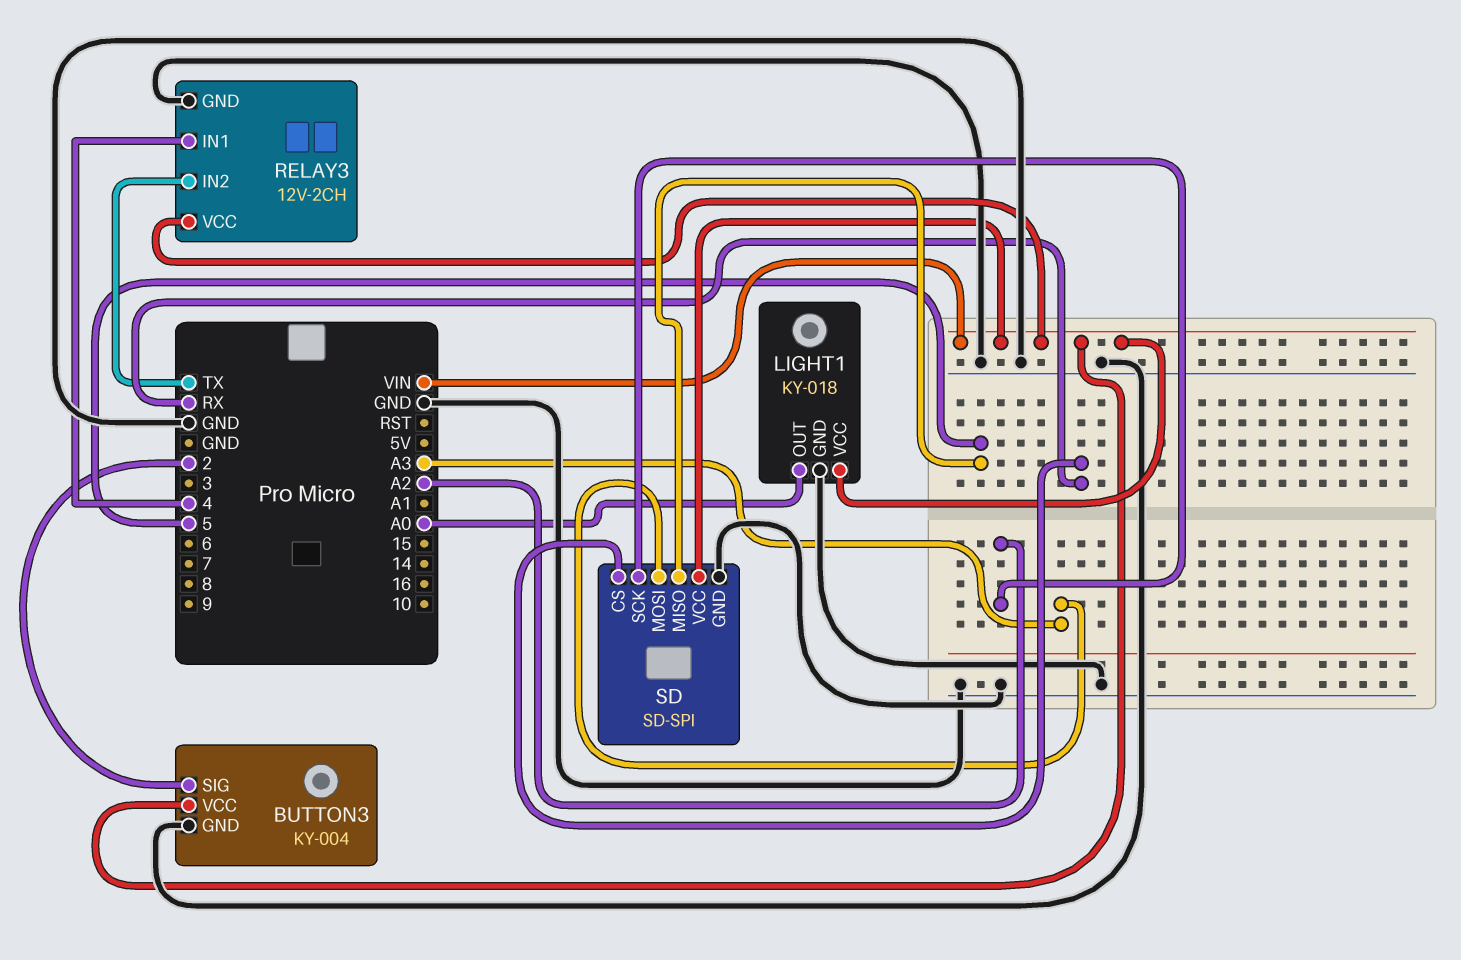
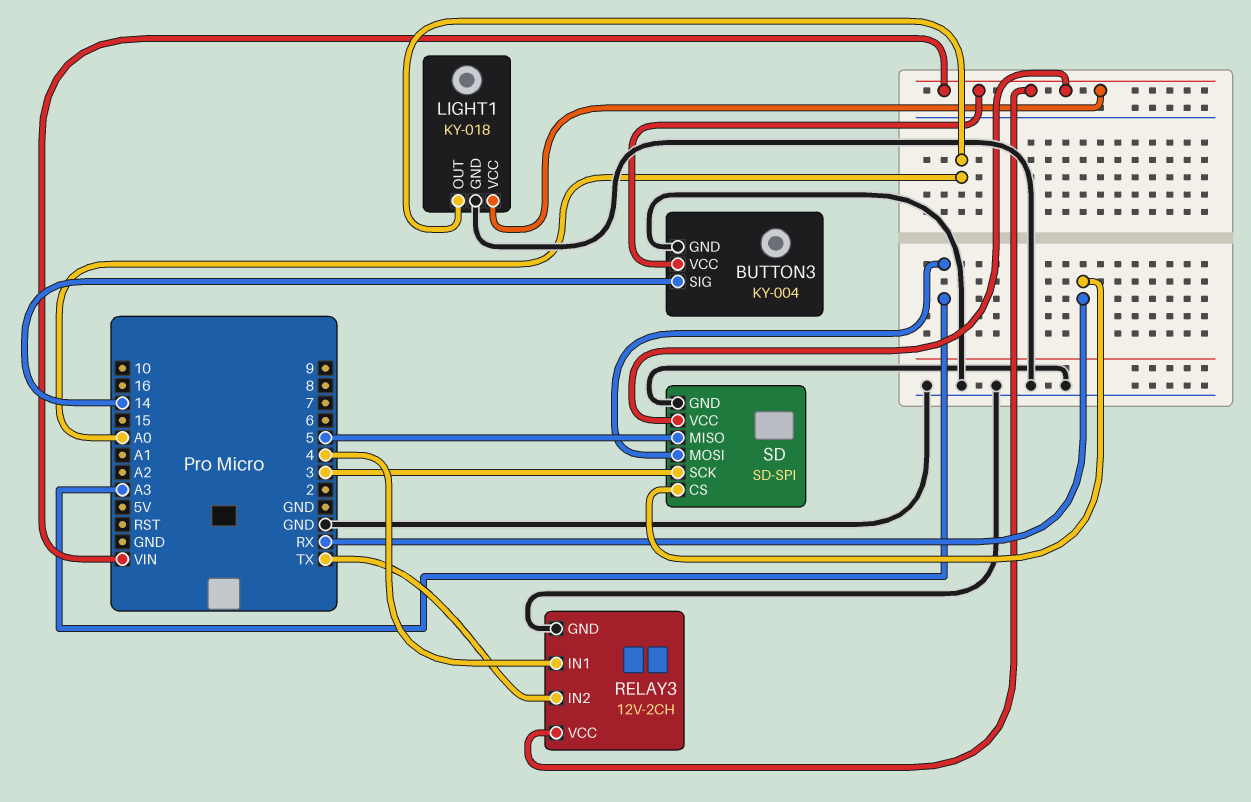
BUTTON3 pin SIG: 2 -> 14
SD pin SCK: A2 -> 3

